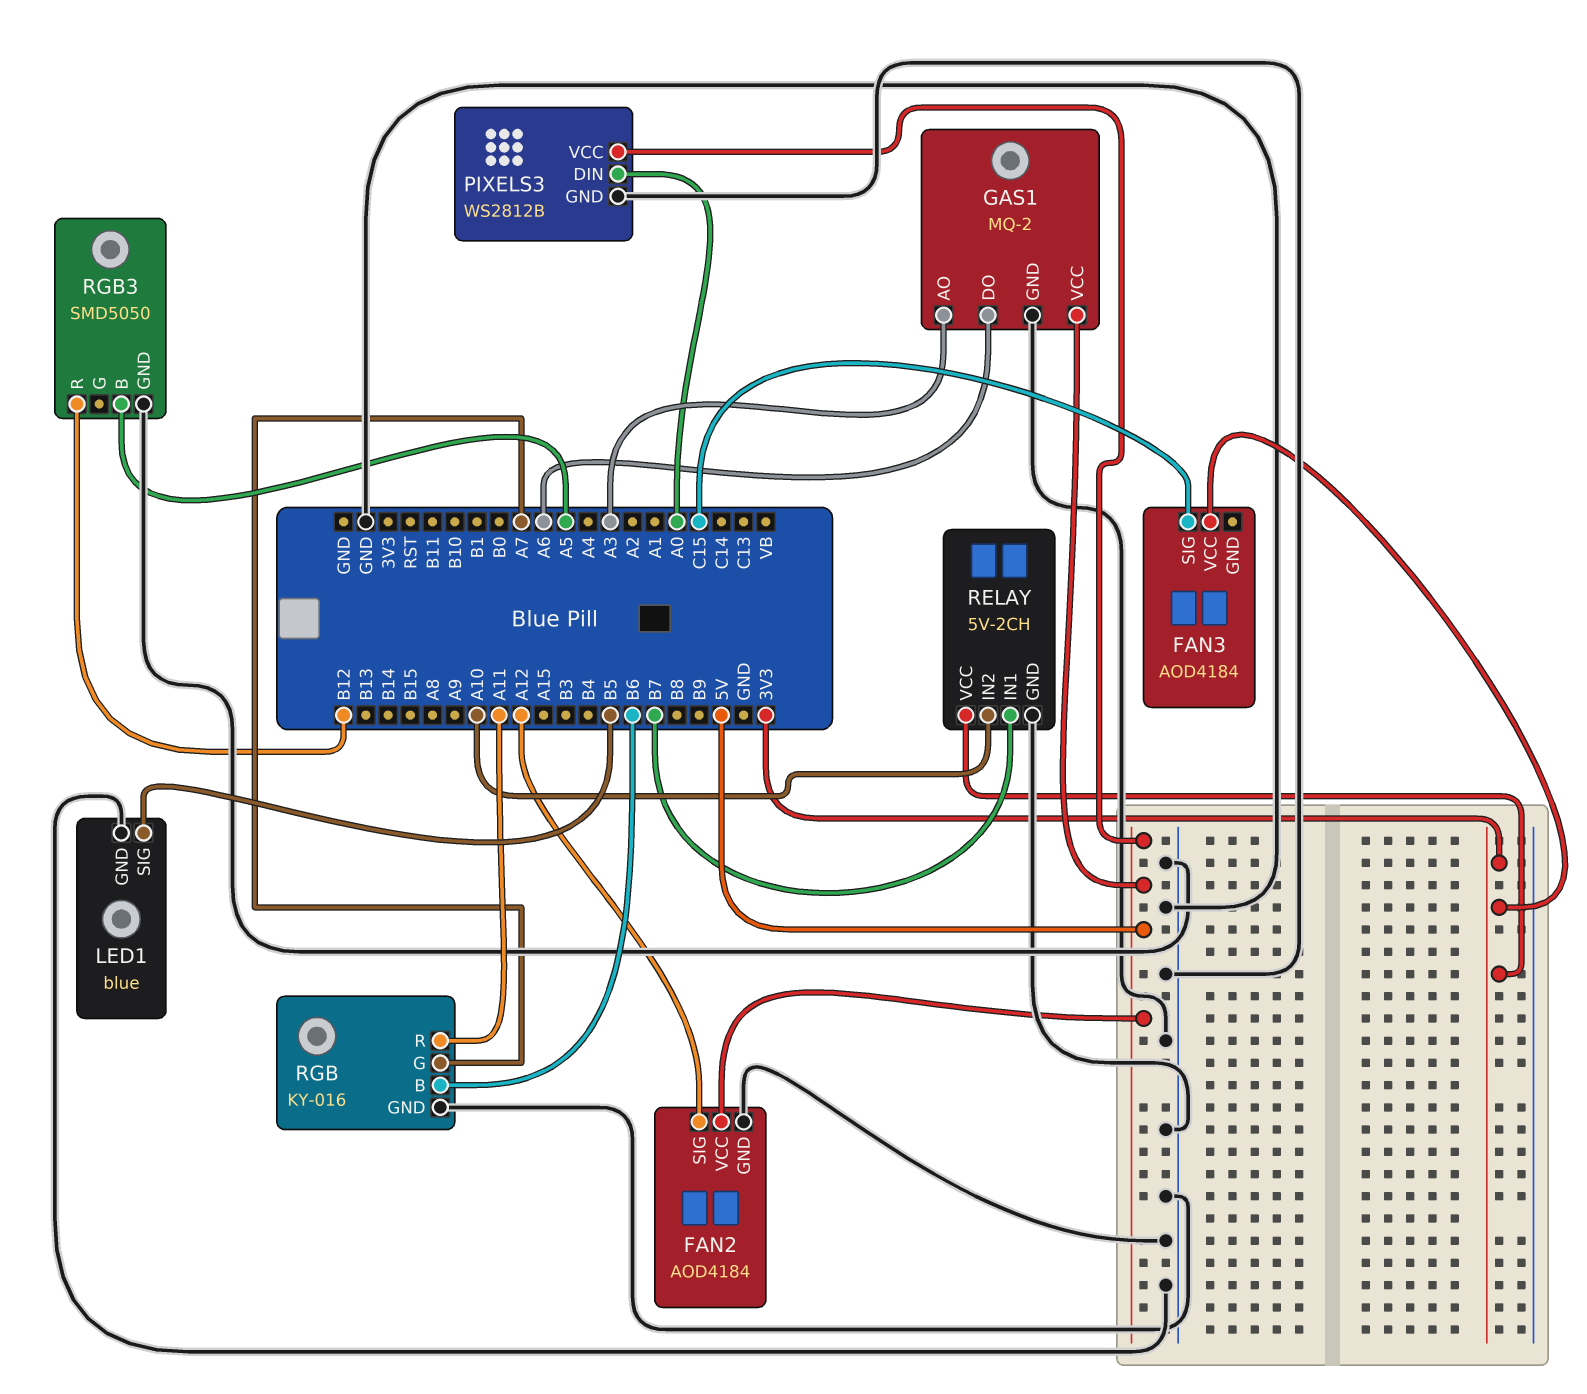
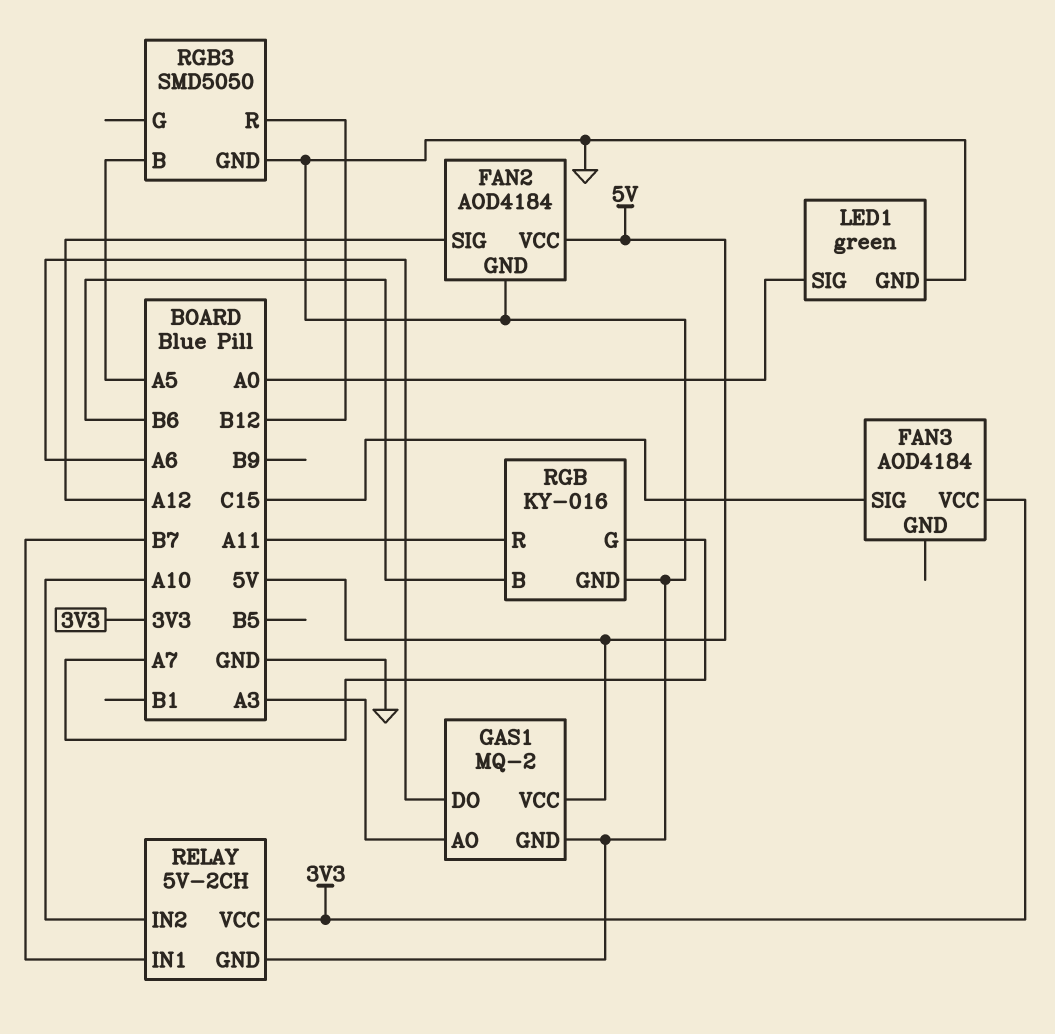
LED1: blue -> green
LED1 pin SIG: B5 -> A0
PIXELS3: WS2812B -> none
PIXELS3 pin DIN: A0 -> none
PIXELS3 pin GND: GND -> none
PIXELS3 pin VCC: 5V -> none

